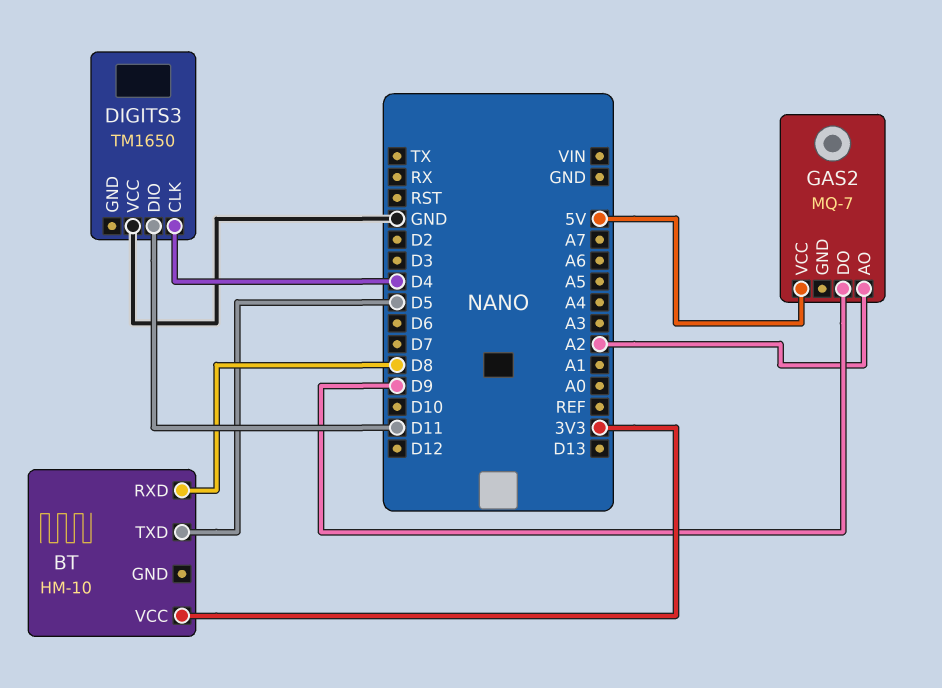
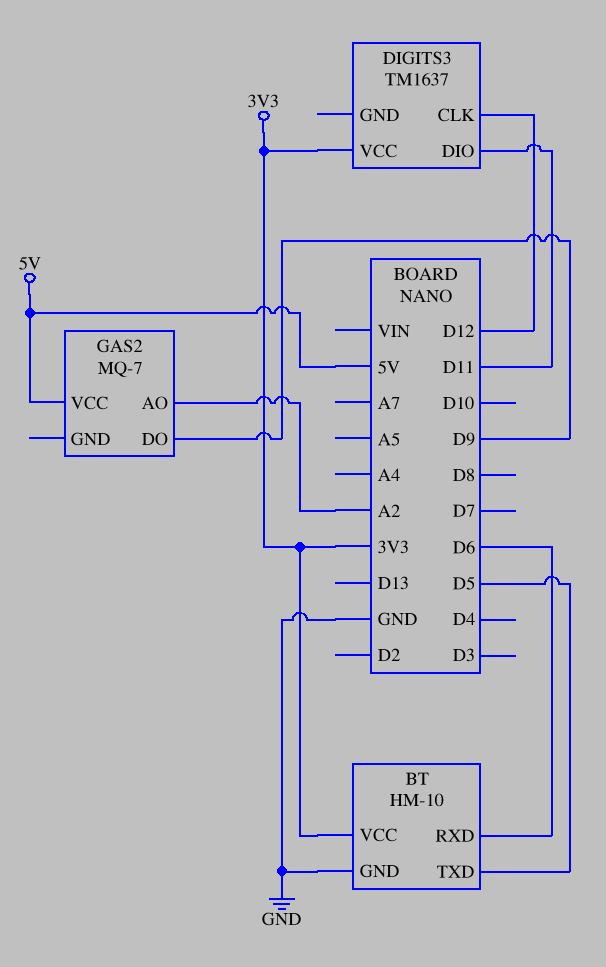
BT pin GND: none -> GND
BT pin RXD: D8 -> D6
DIGITS3: TM1650 -> TM1637
DIGITS3 pin CLK: D4 -> D12
DIGITS3 pin VCC: GND -> 3V3

